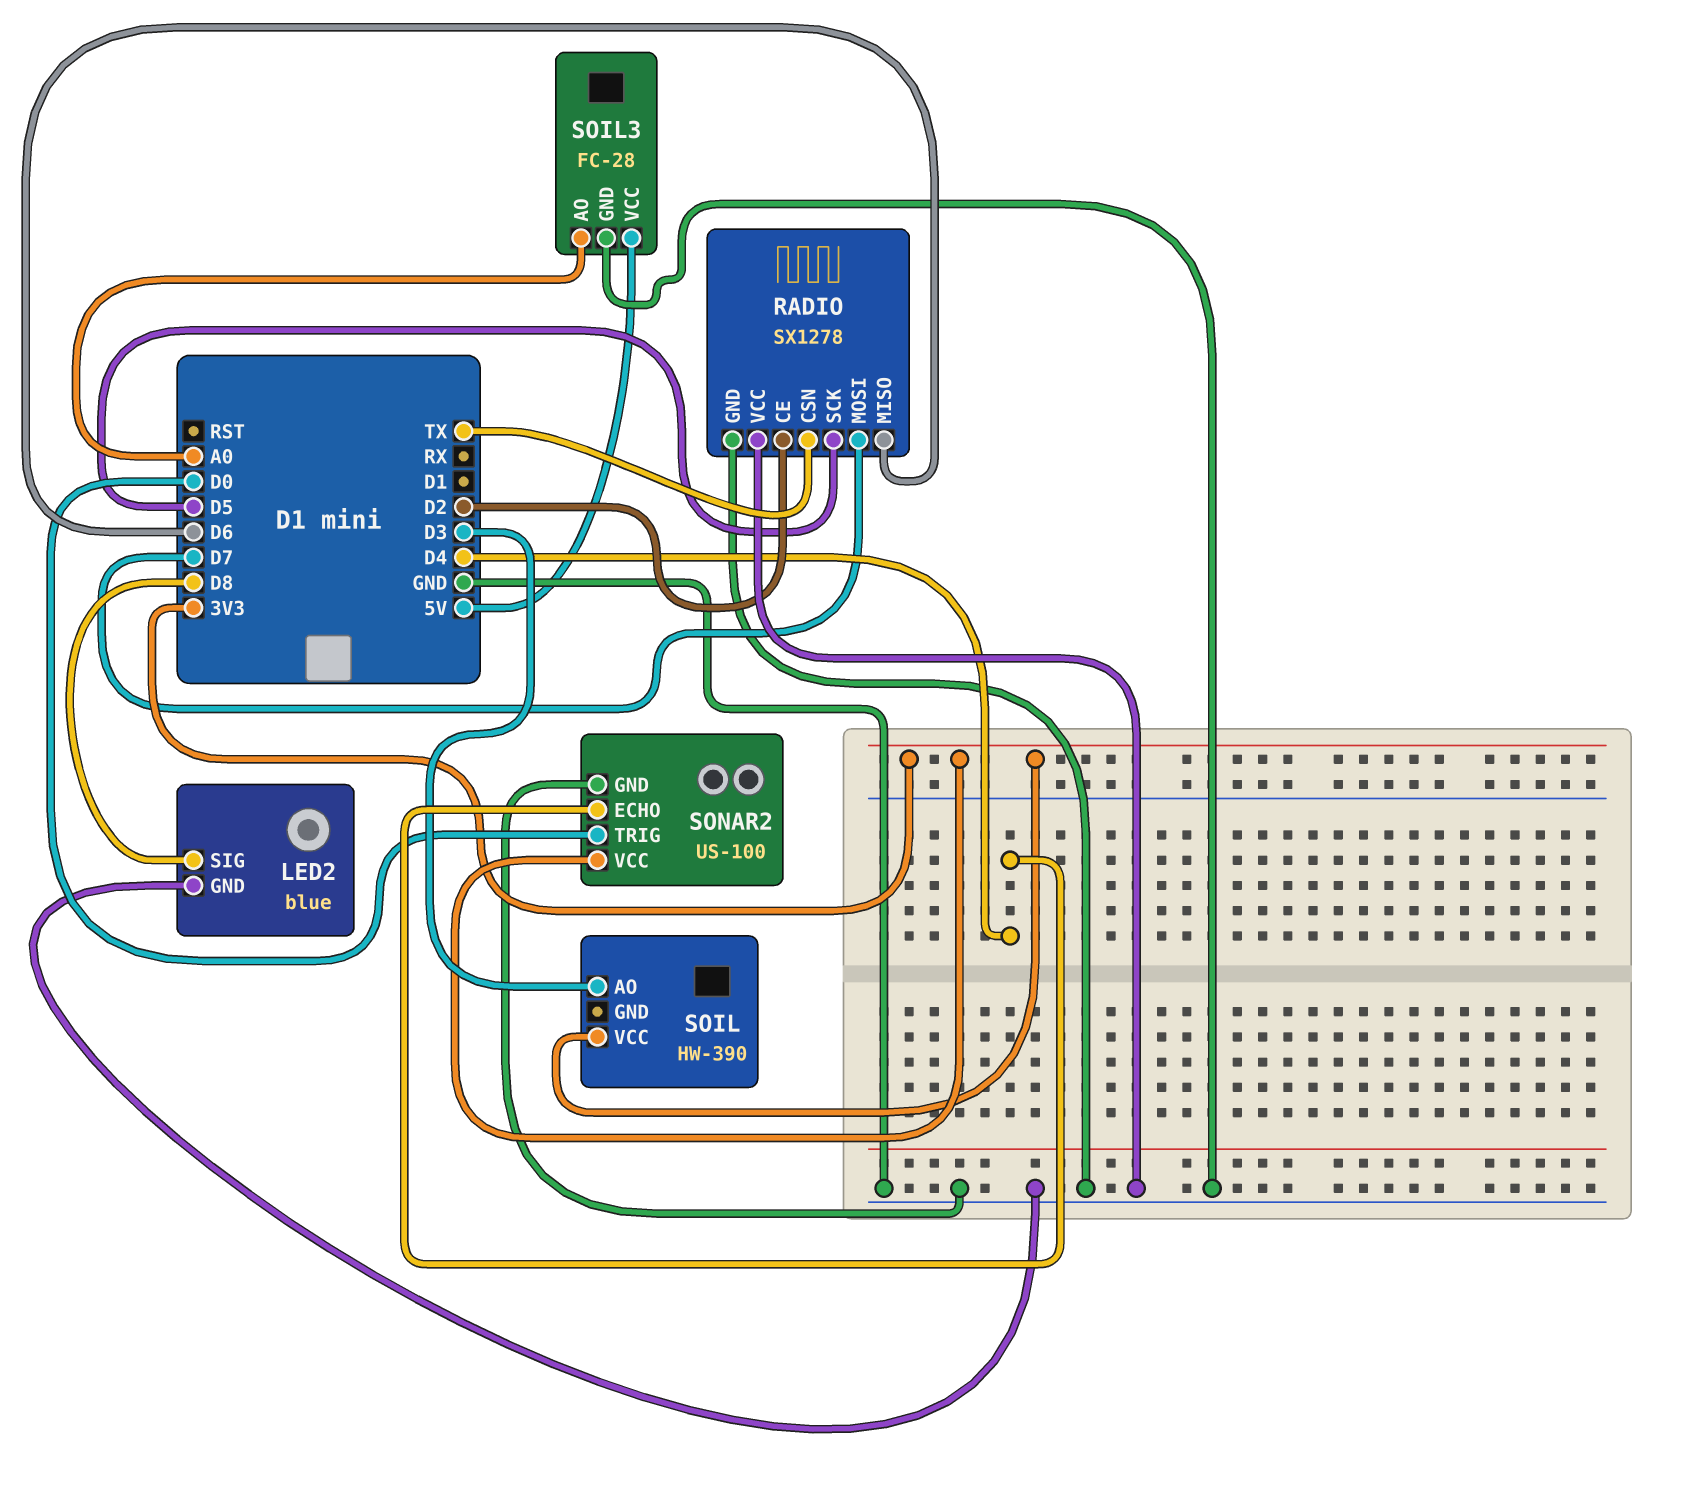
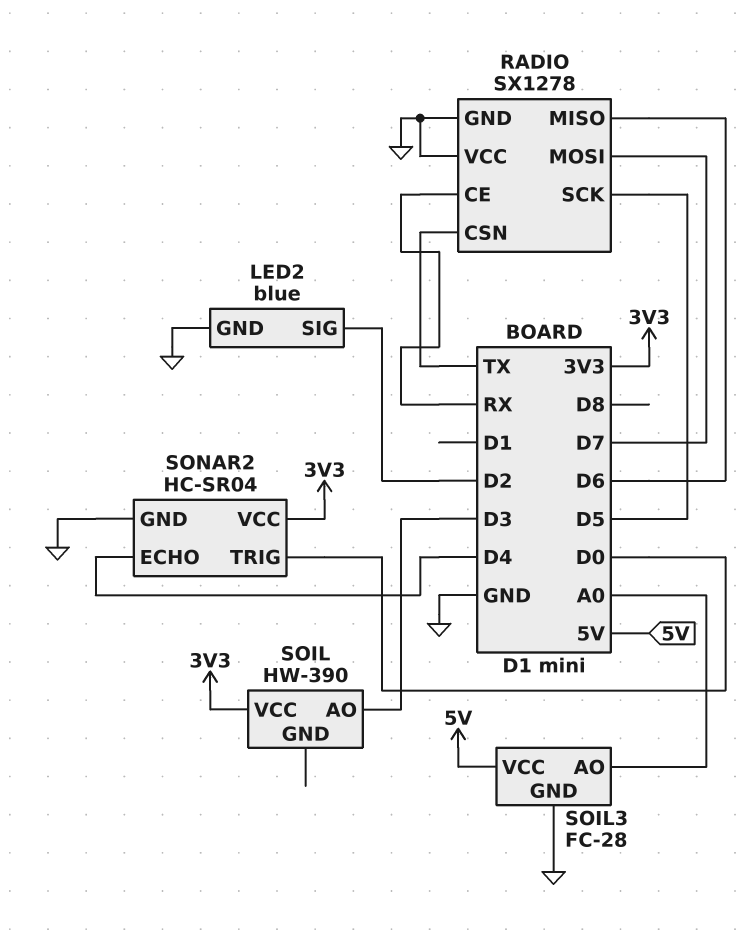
LED2 pin SIG: D8 -> D2
RADIO pin CE: D2 -> RX
SONAR2: US-100 -> HC-SR04

